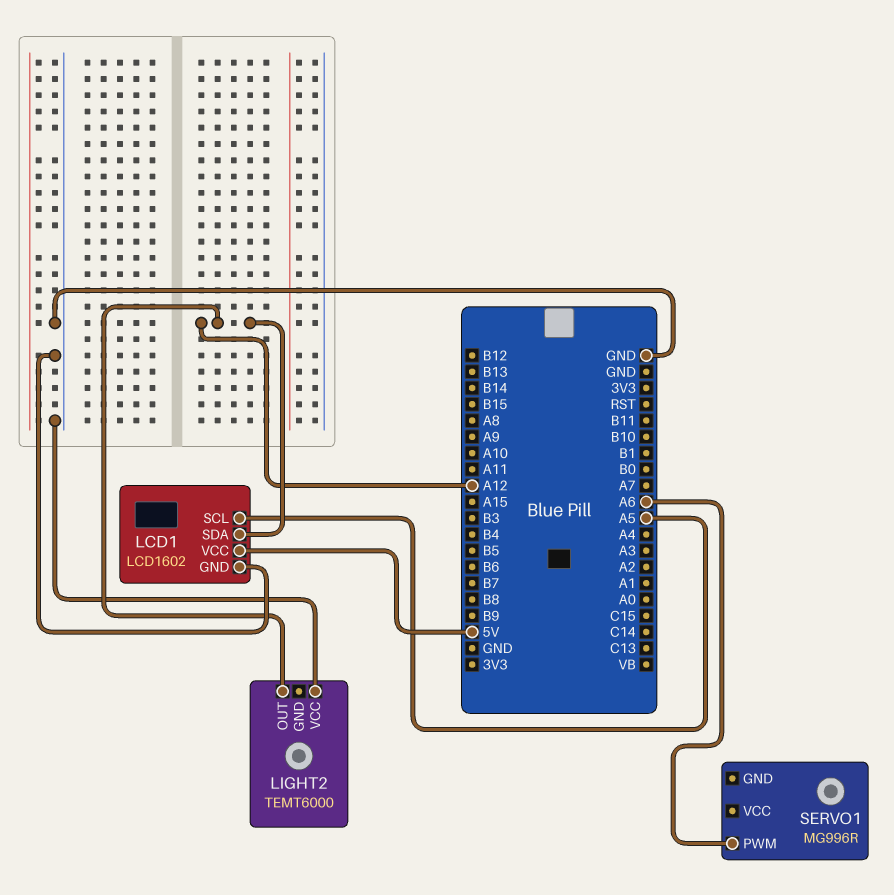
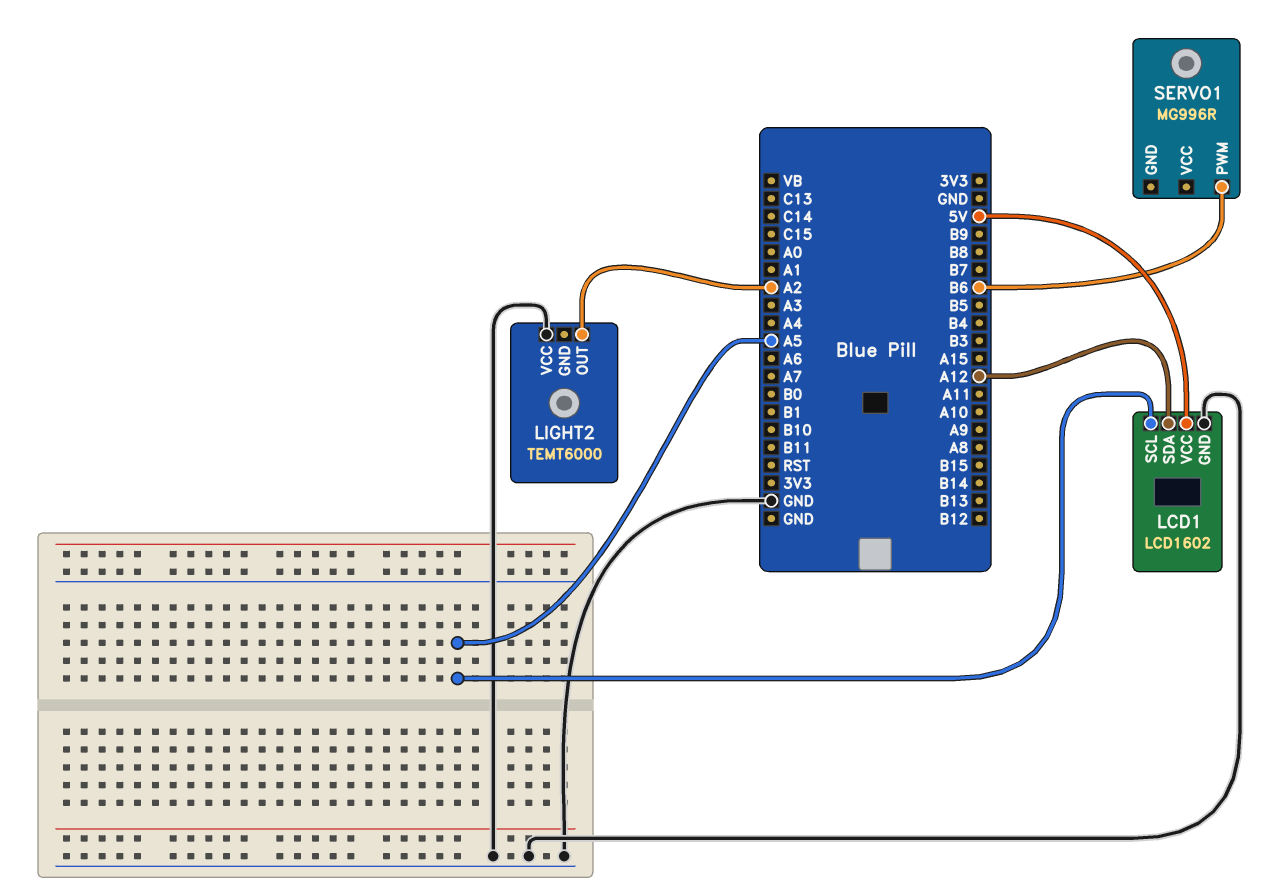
LIGHT2 pin OUT: A12 -> A2
SERVO1 pin PWM: A6 -> B6

